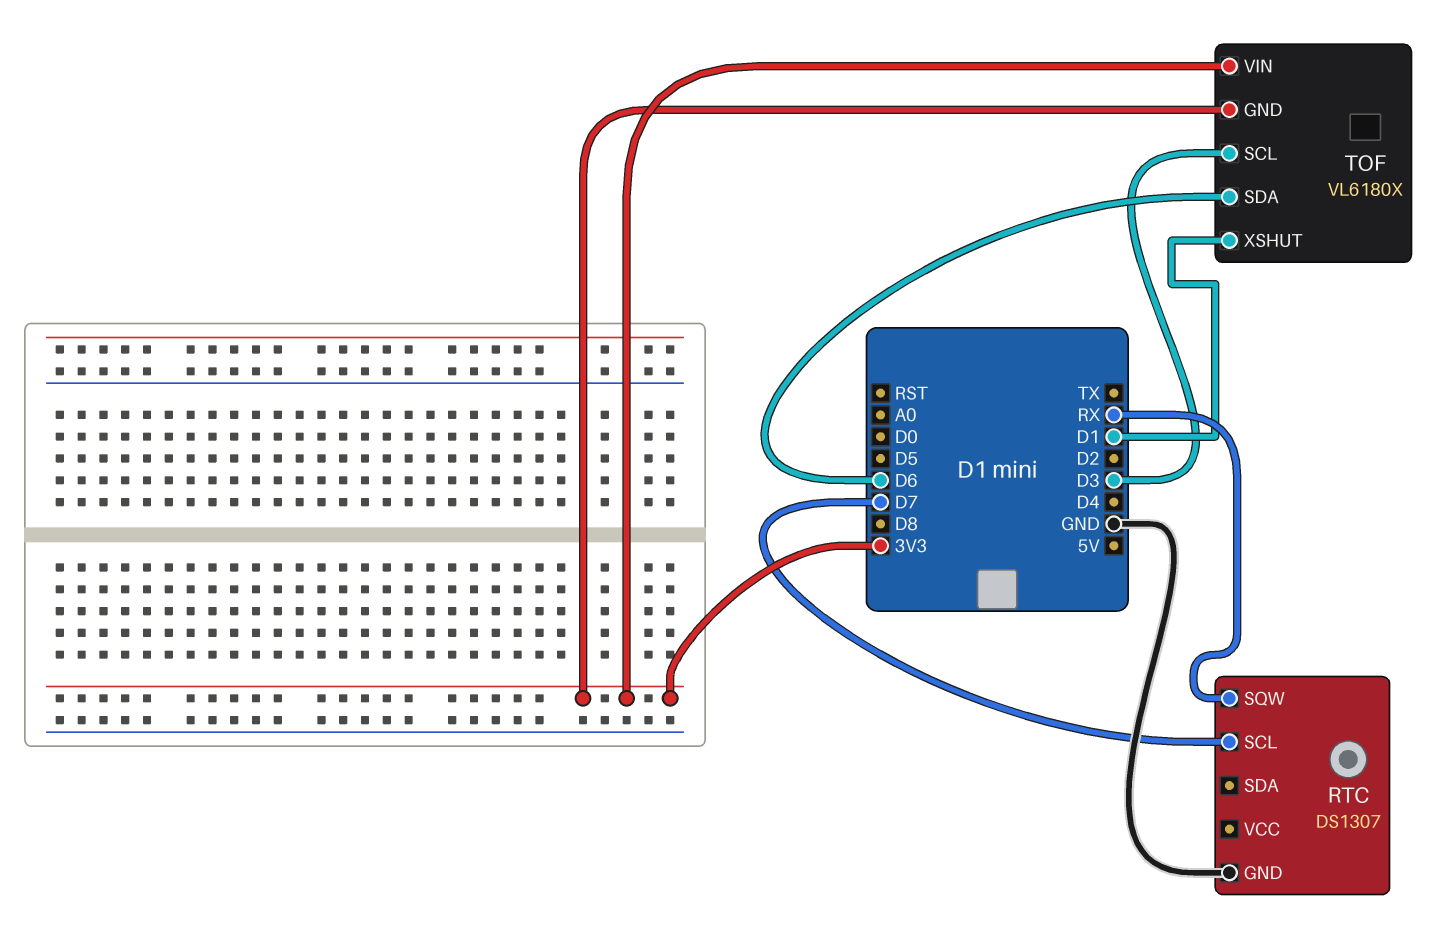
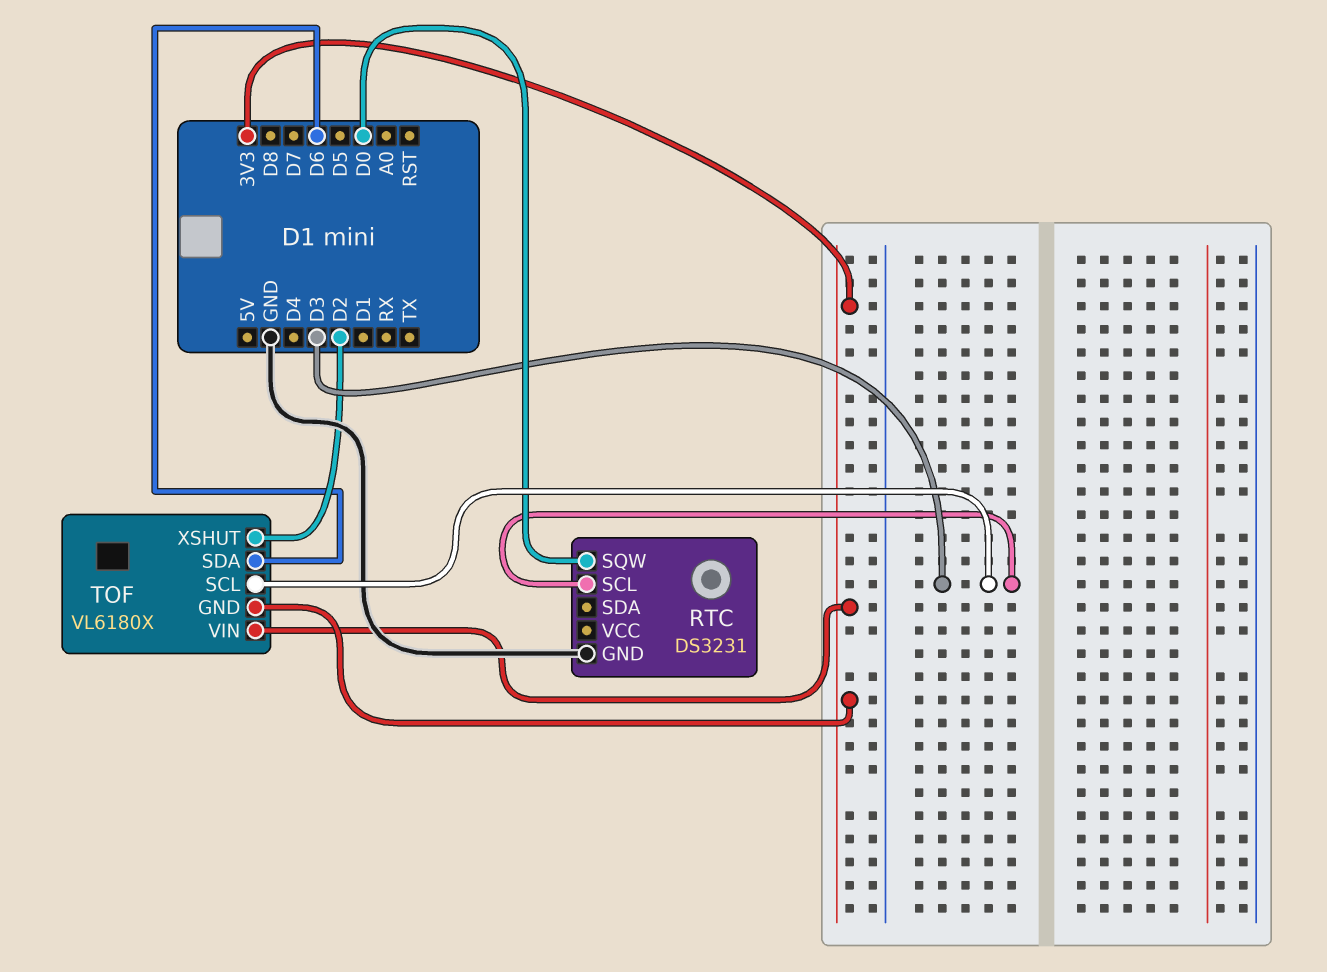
RTC: DS1307 -> DS3231
RTC pin SCL: D7 -> D3
RTC pin SQW: RX -> D0
TOF pin XSHUT: D1 -> D2

